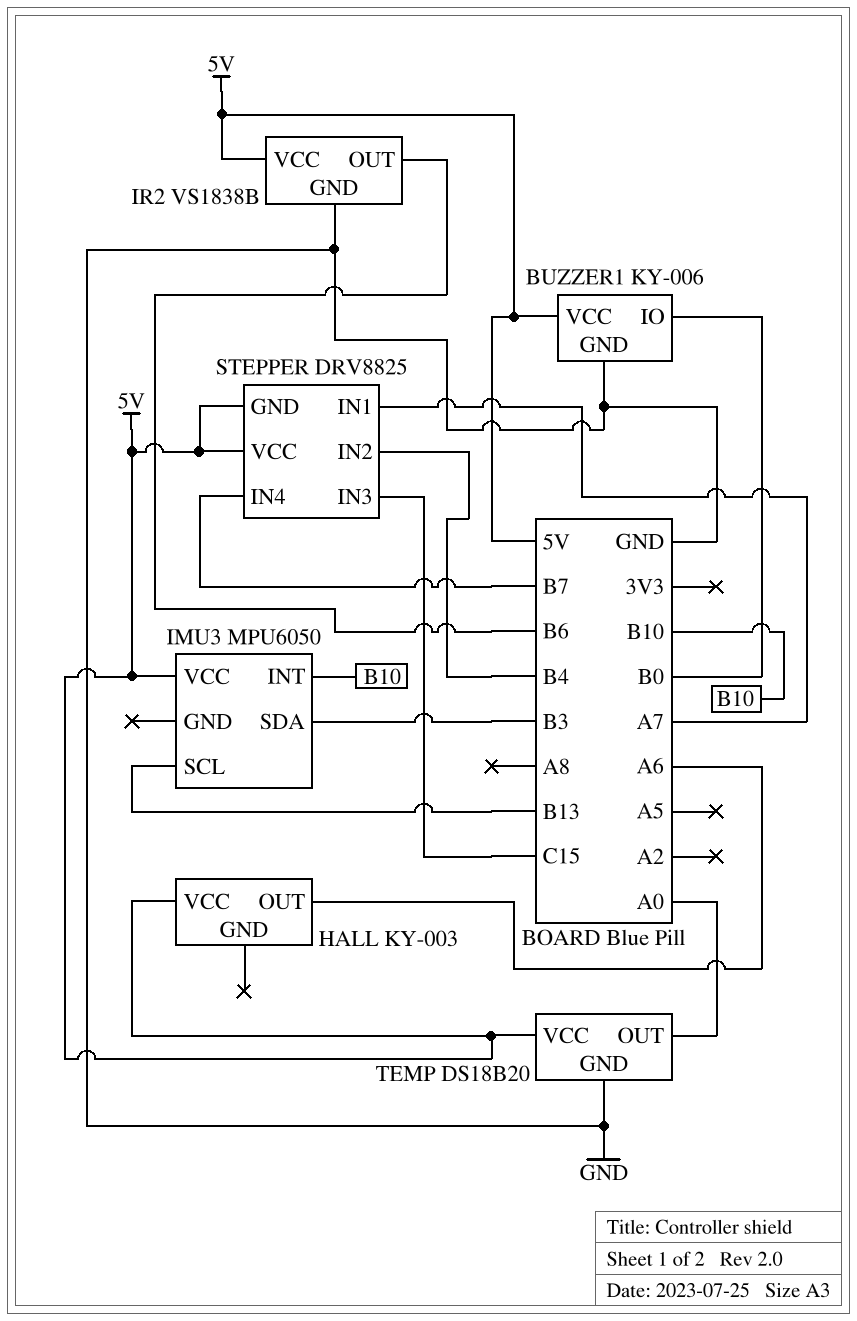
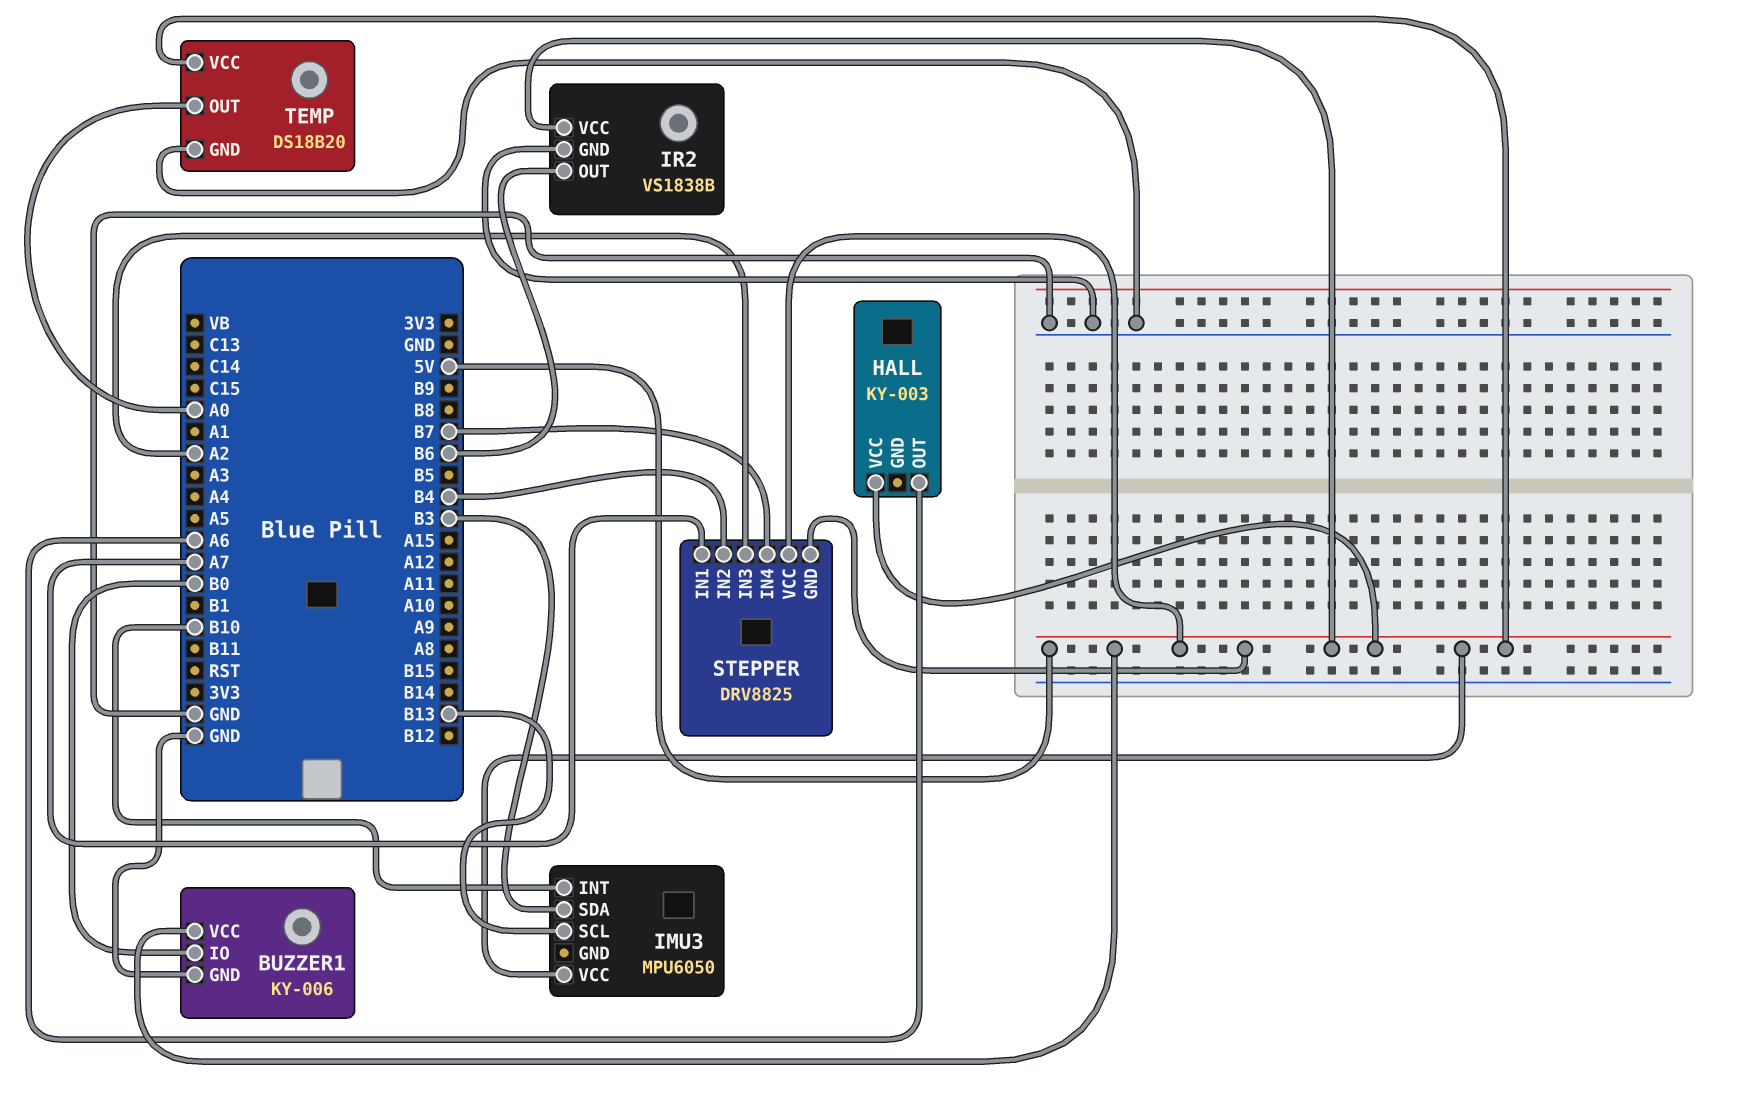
STEPPER pin IN3: C15 -> A2

